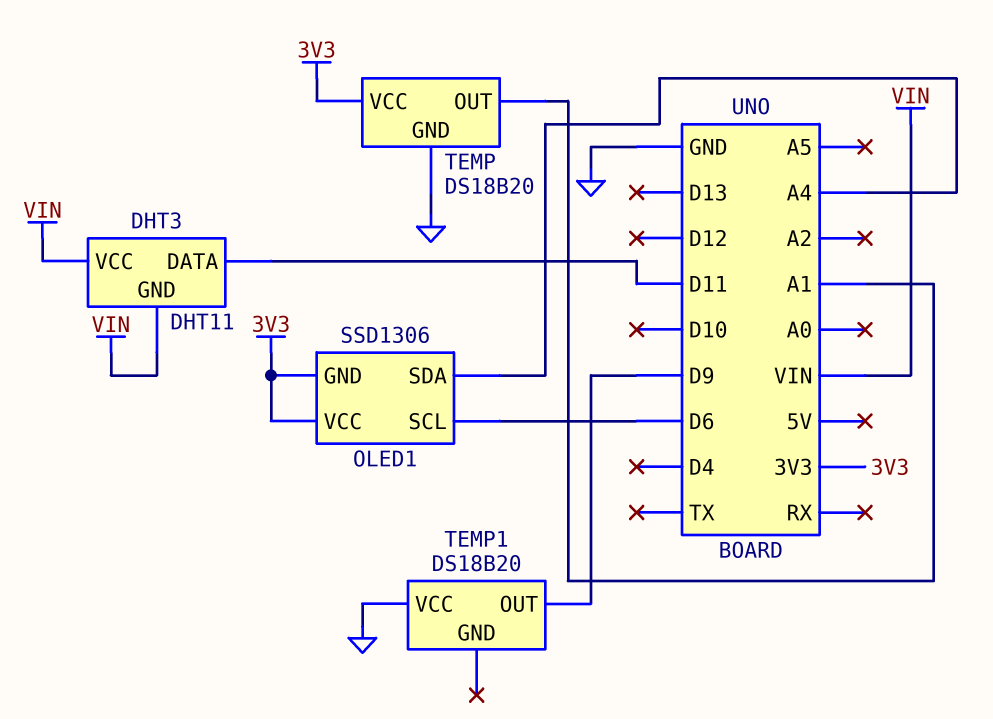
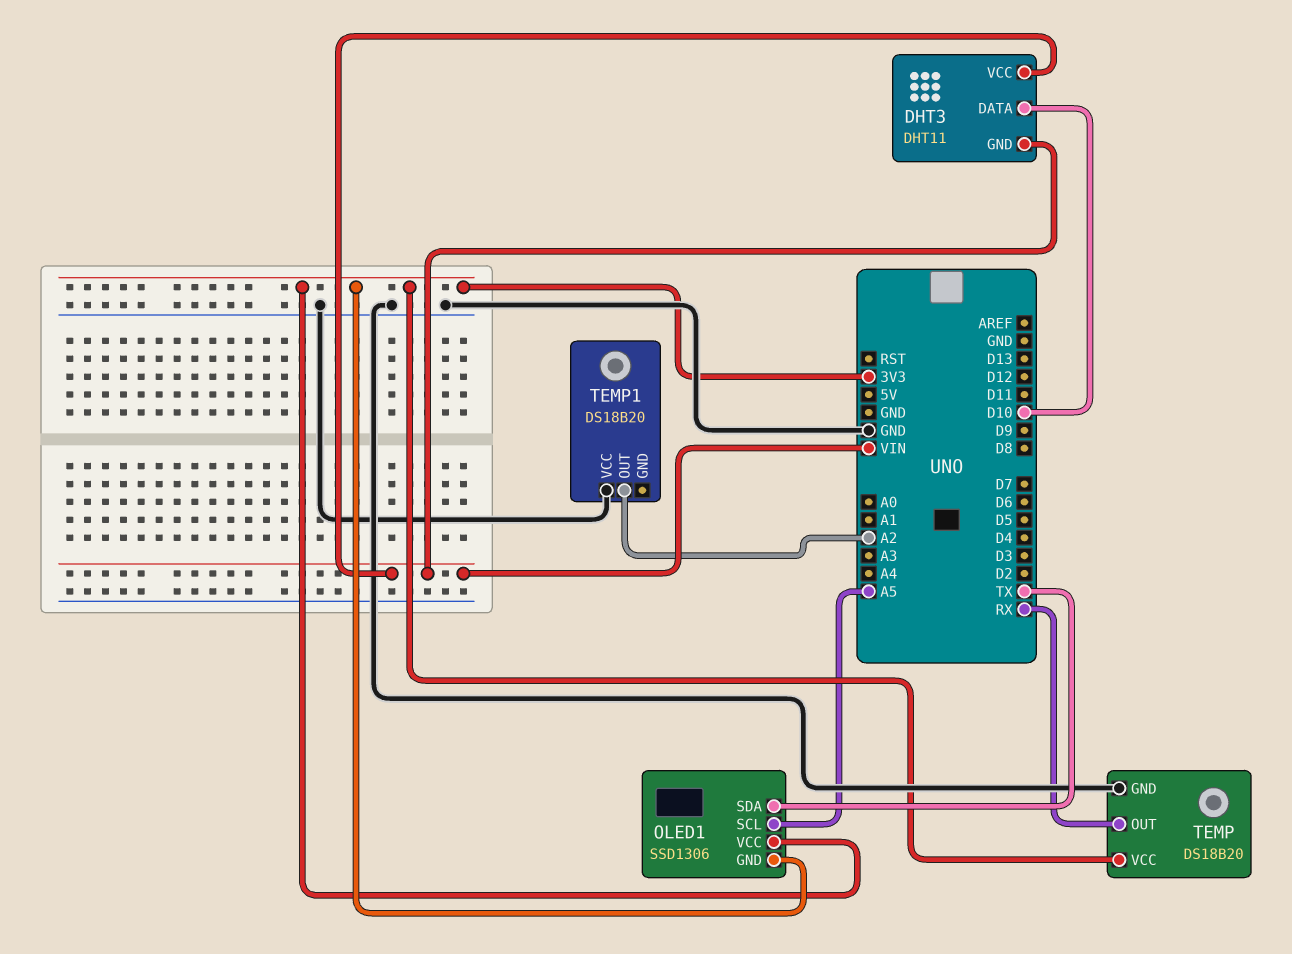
DHT3 pin DATA: D11 -> D10
OLED1 pin SCL: D6 -> A5
OLED1 pin SDA: A4 -> TX
TEMP pin OUT: A1 -> RX
TEMP1 pin OUT: D9 -> A2

